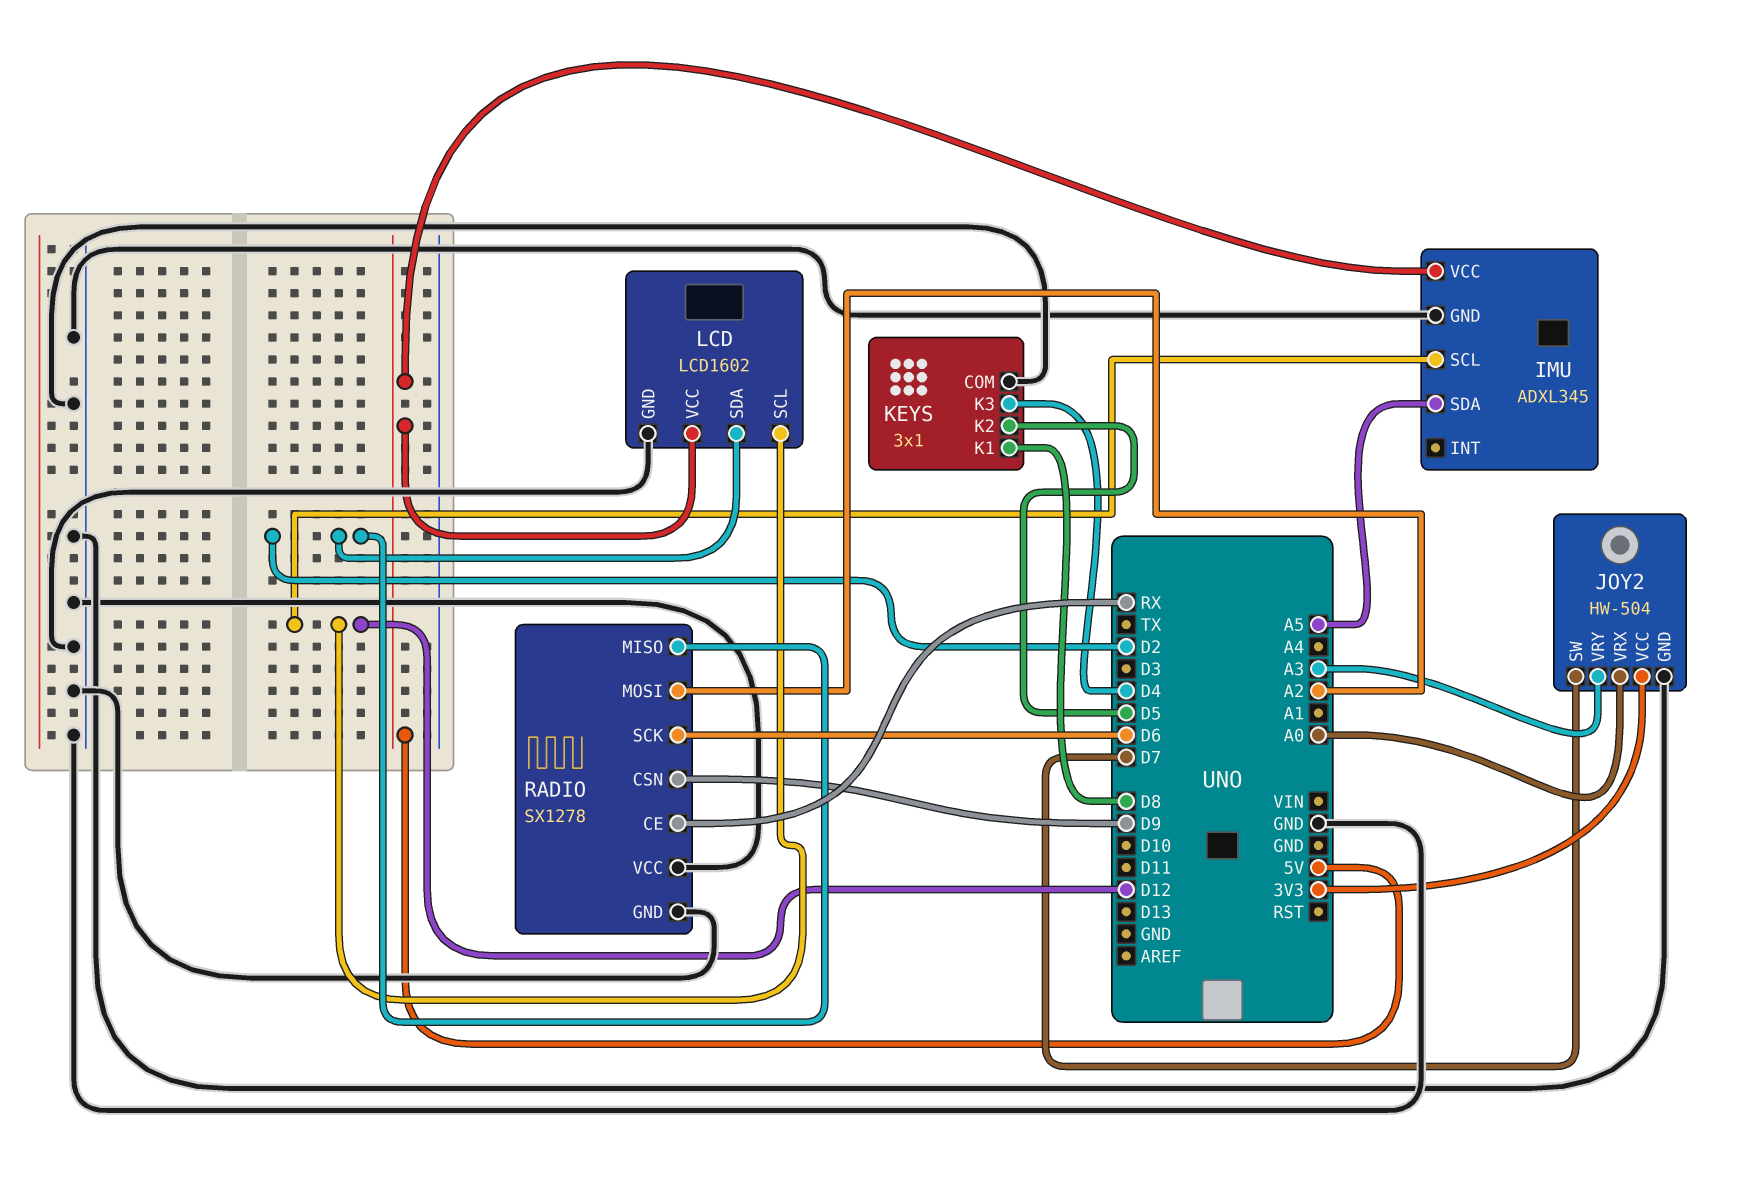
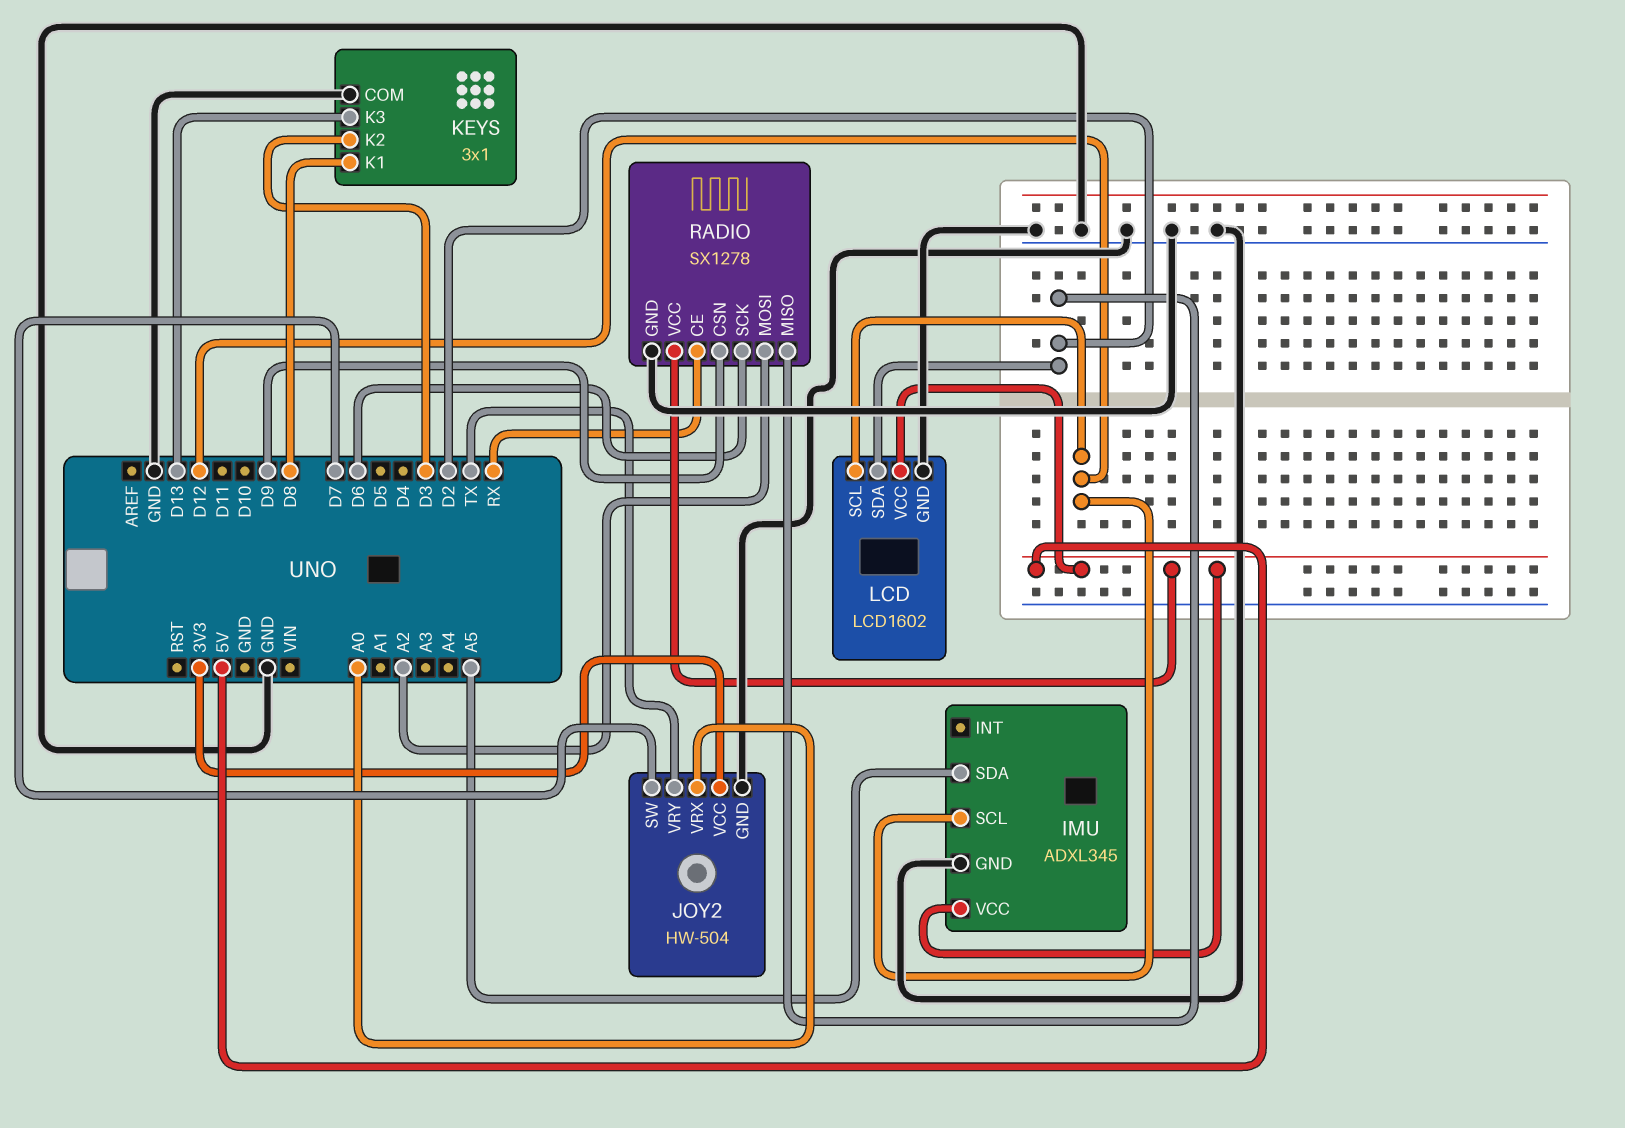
JOY2 pin VRY: A3 -> TX
KEYS pin K2: D5 -> D3
KEYS pin K3: D4 -> D13
RADIO pin VCC: GND -> 5V

